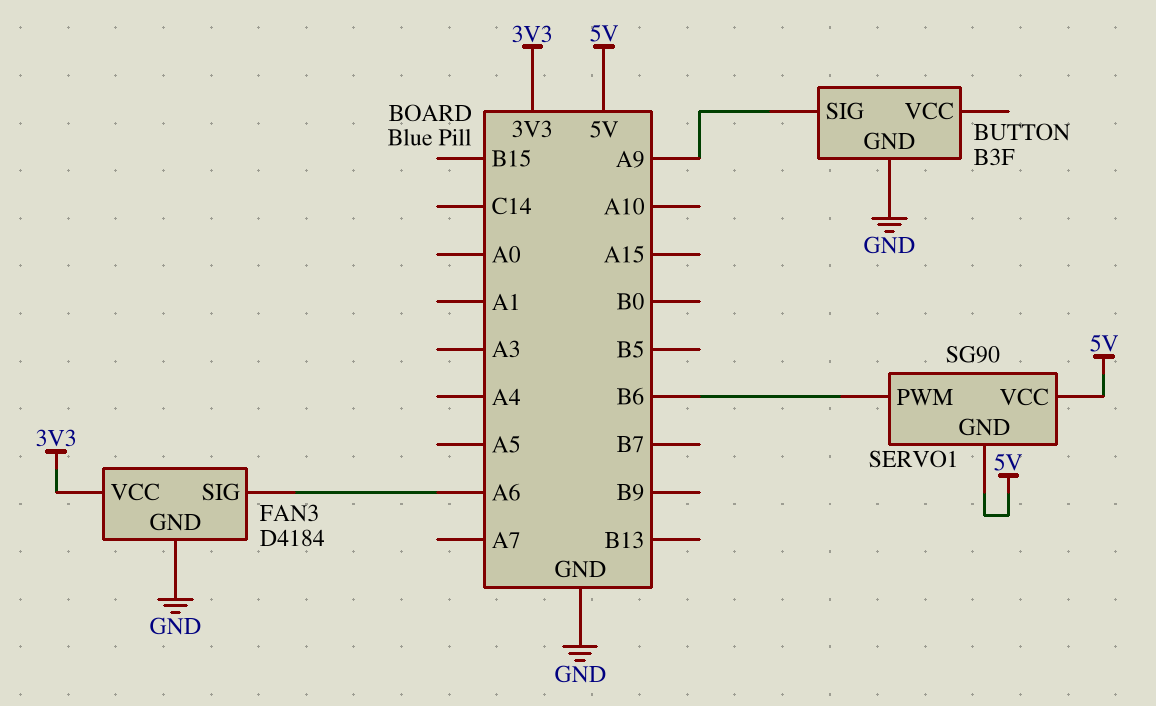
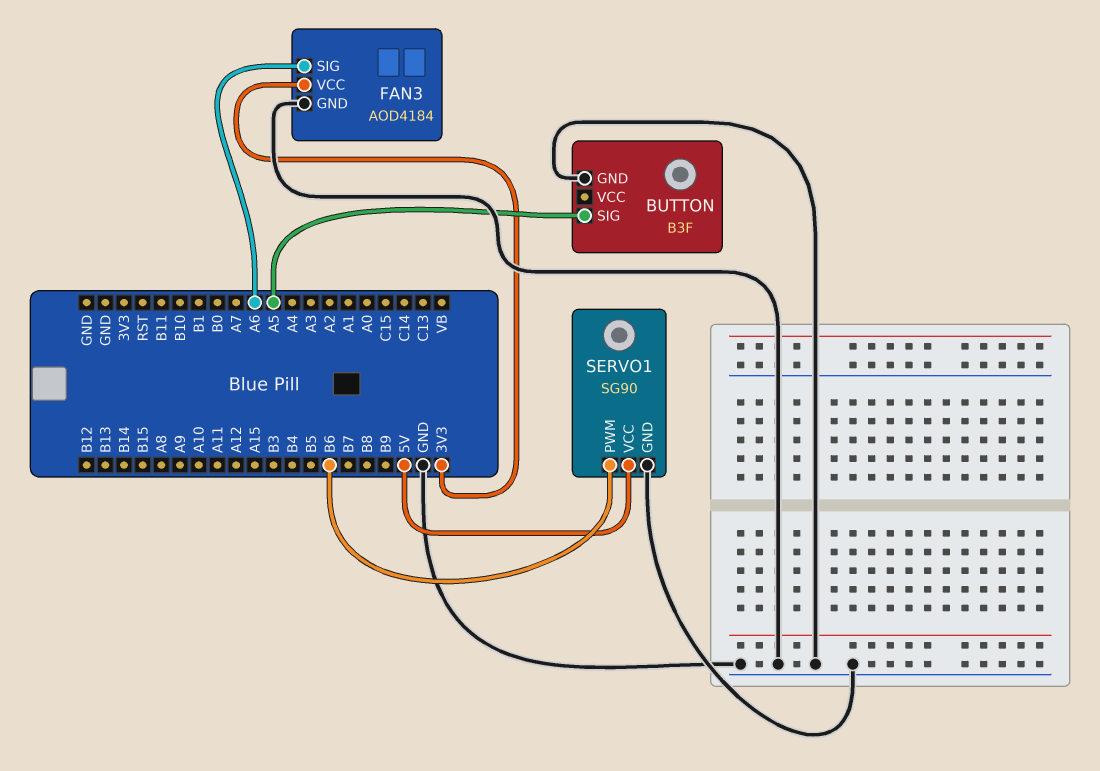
BUTTON pin SIG: A9 -> A5
FAN3: D4184 -> AOD4184
SERVO1 pin GND: 5V -> GND

